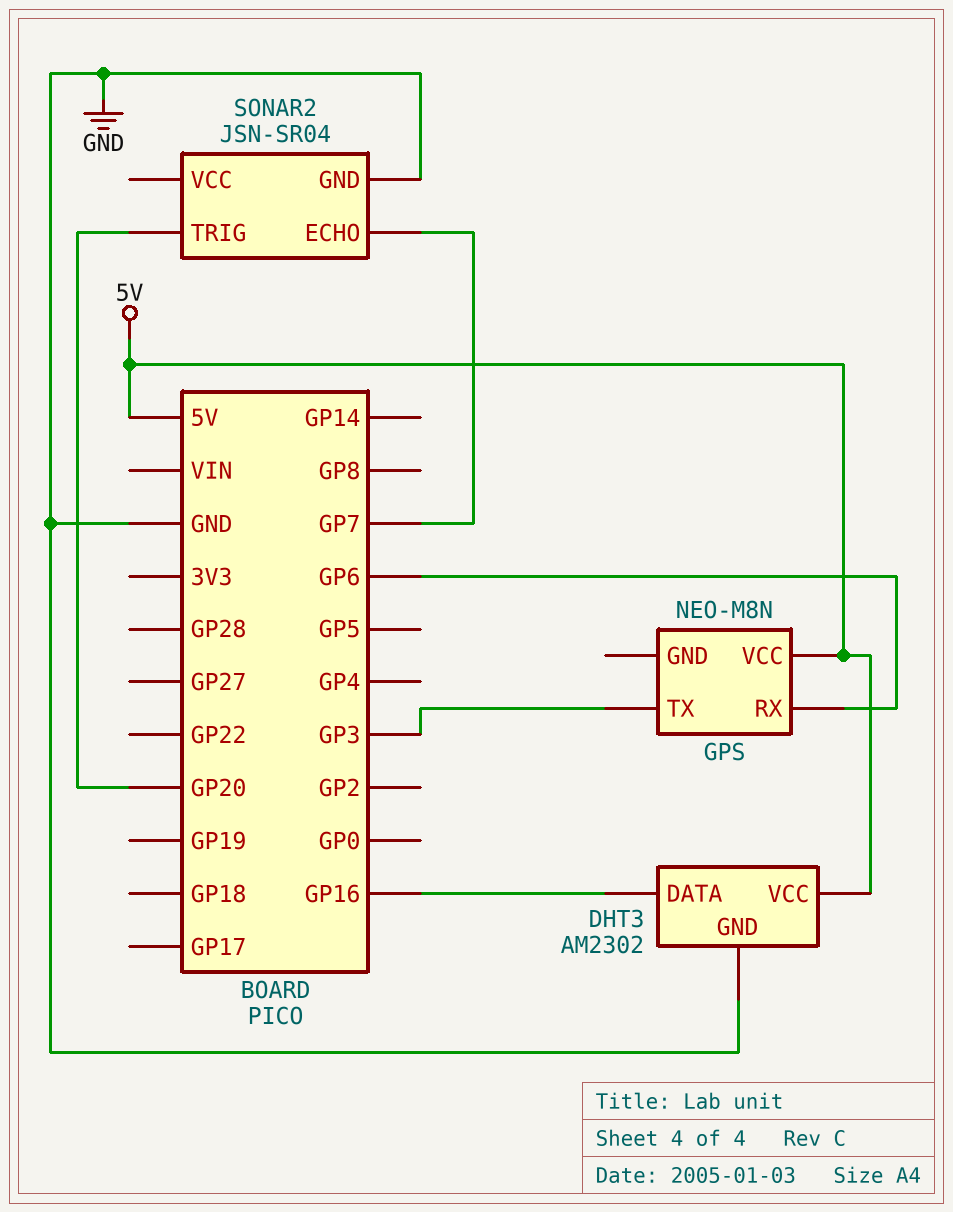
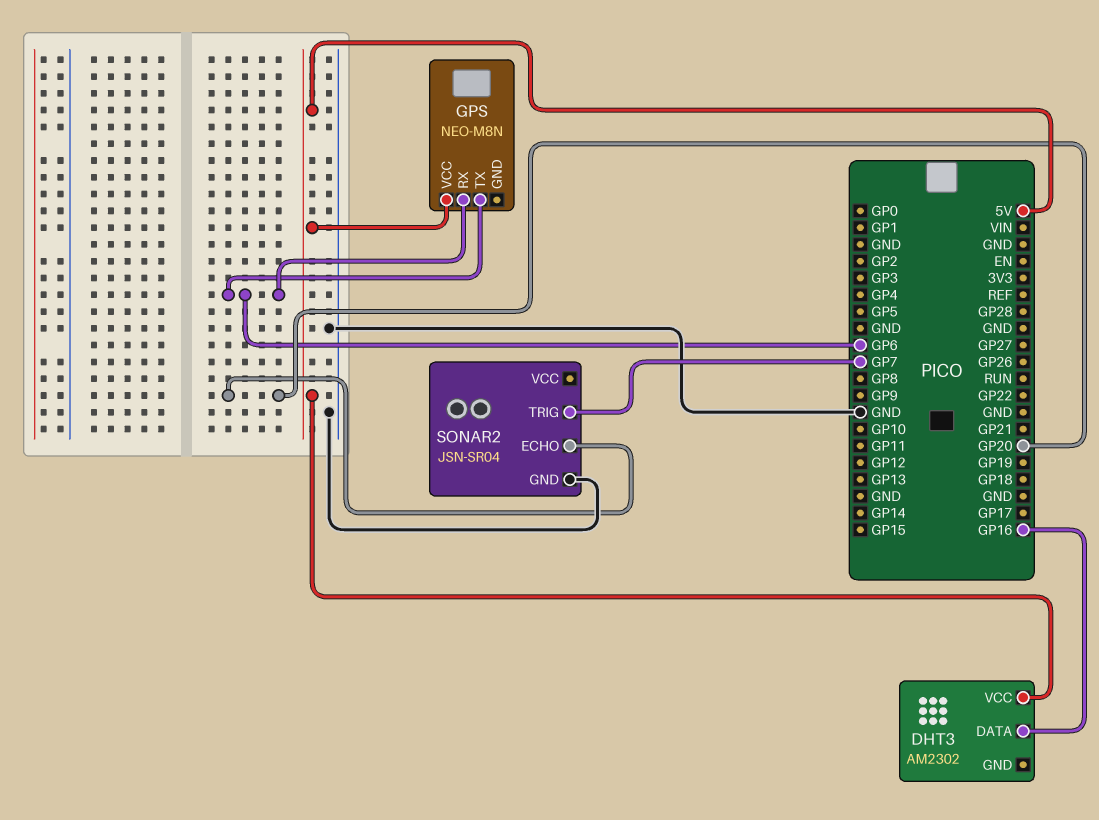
DHT3 pin GND: GND -> none
GPS pin TX: GP3 -> GP6
SONAR2 pin ECHO: GP7 -> GP20
SONAR2 pin TRIG: GP20 -> GP7

